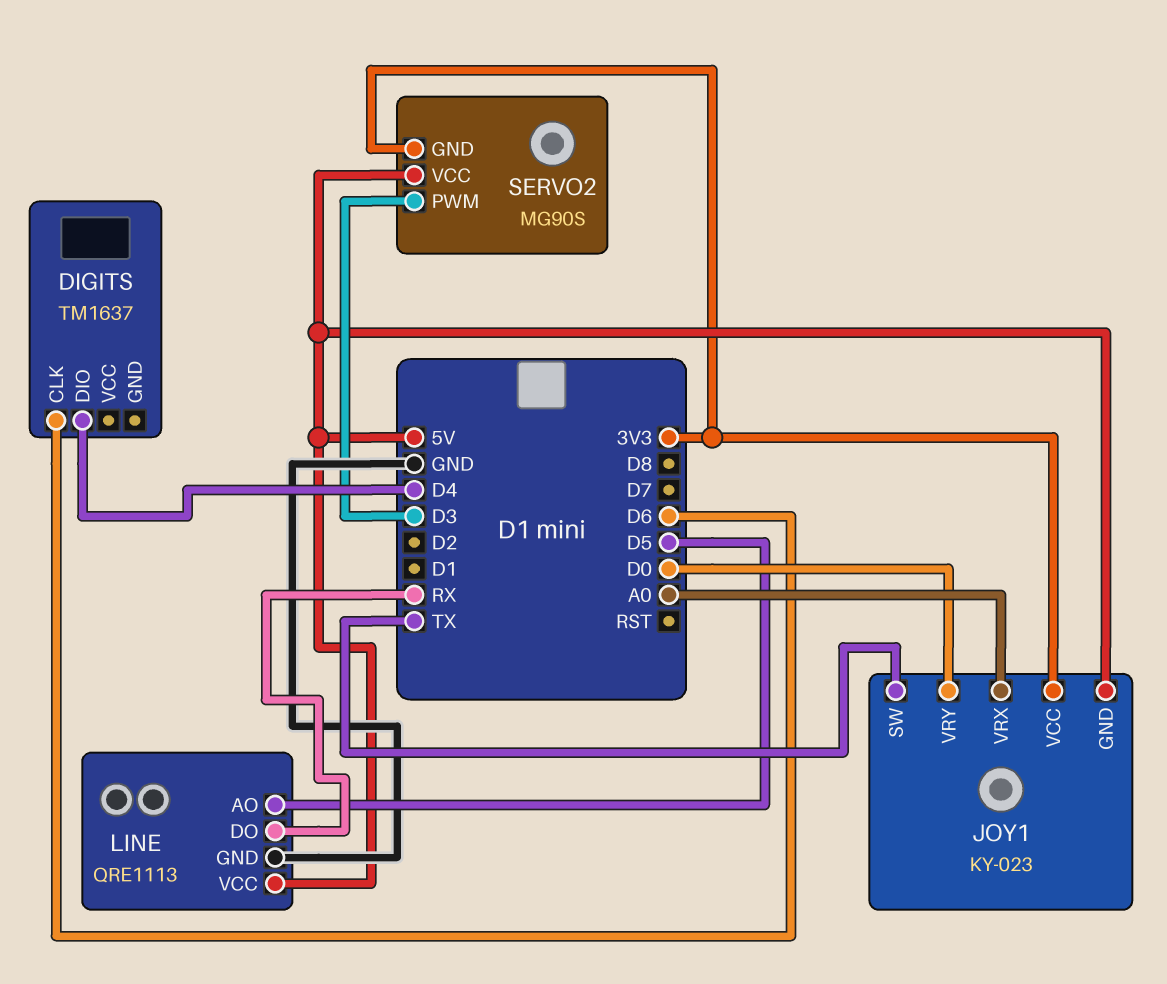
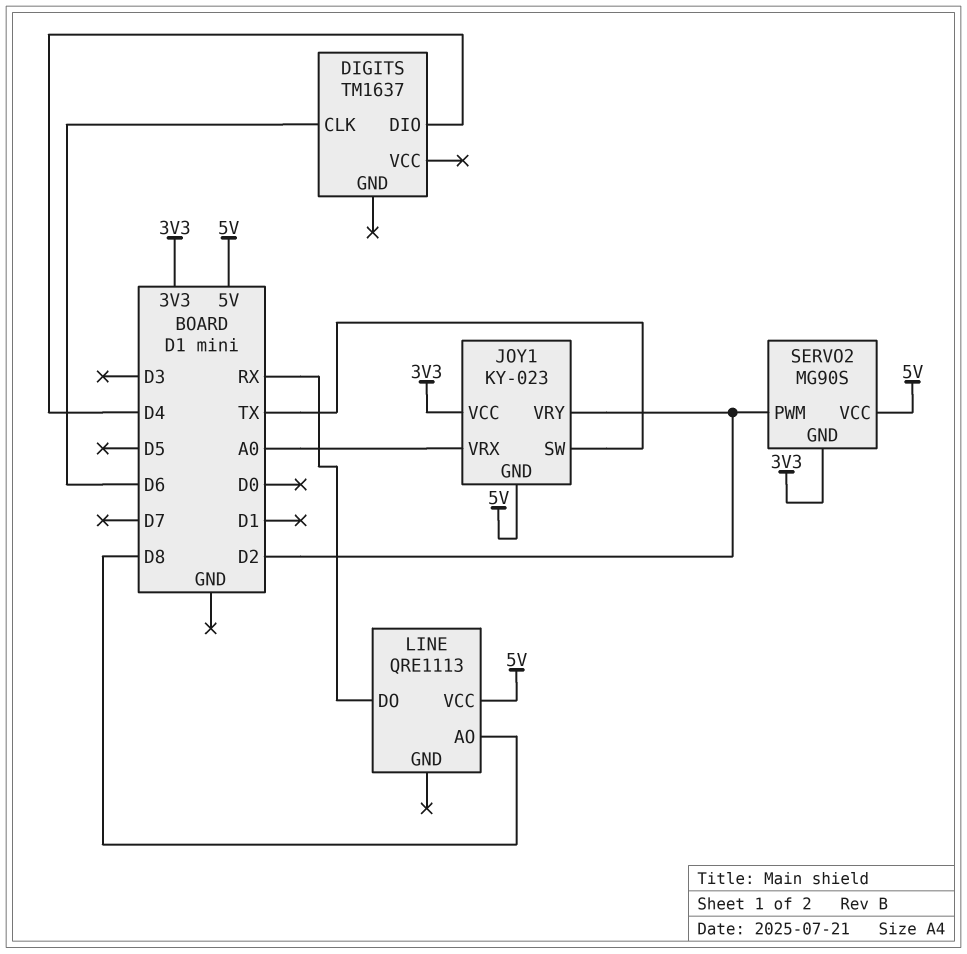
JOY1 pin VRY: D0 -> D2
LINE pin AO: D5 -> D8
LINE pin GND: GND -> none
SERVO2 pin PWM: D3 -> D2

